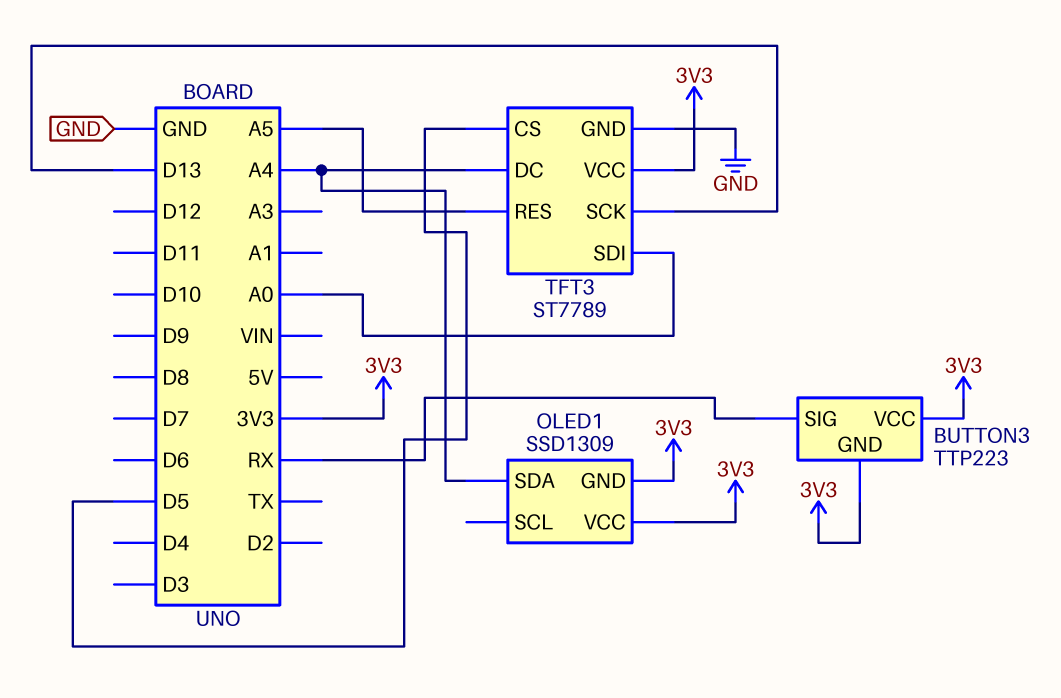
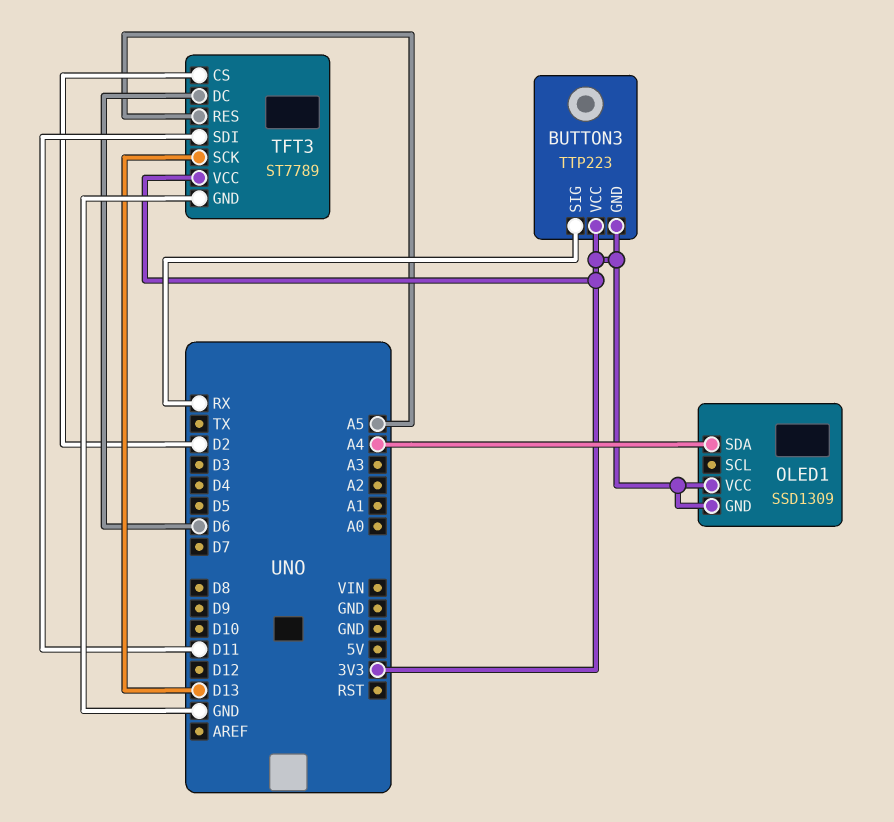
TFT3 pin CS: D5 -> D2
TFT3 pin DC: A4 -> D6
TFT3 pin SDI: A0 -> D11

